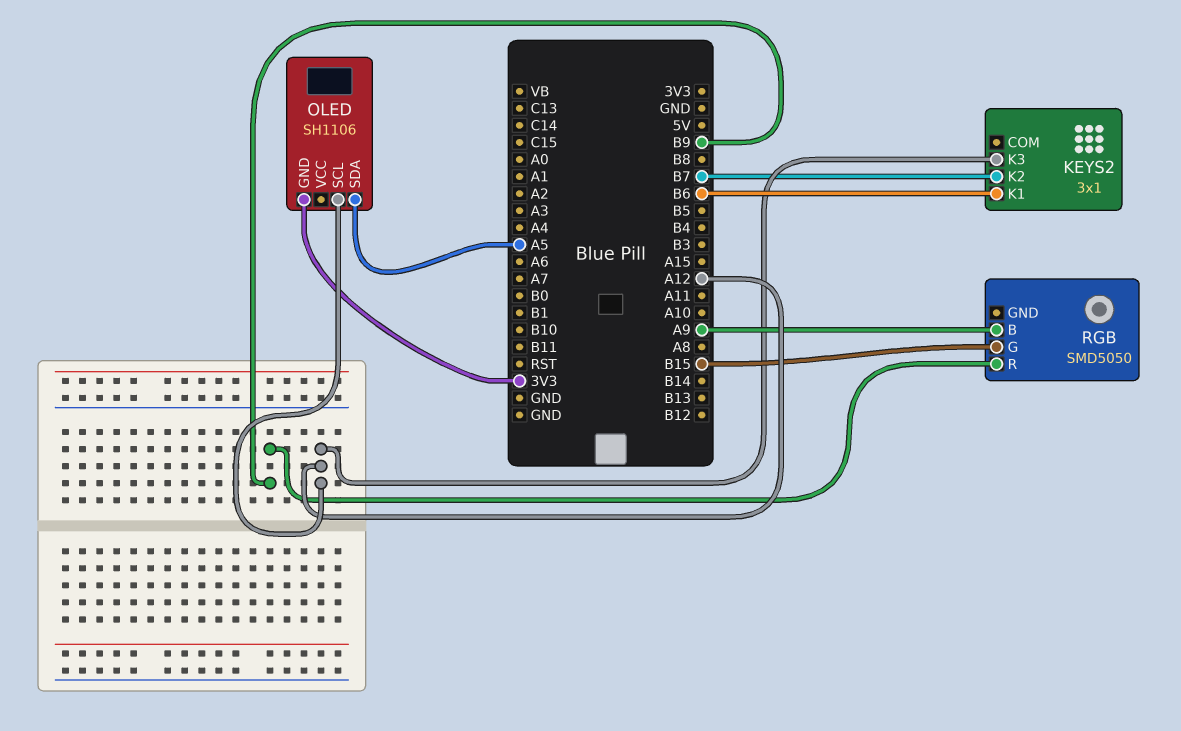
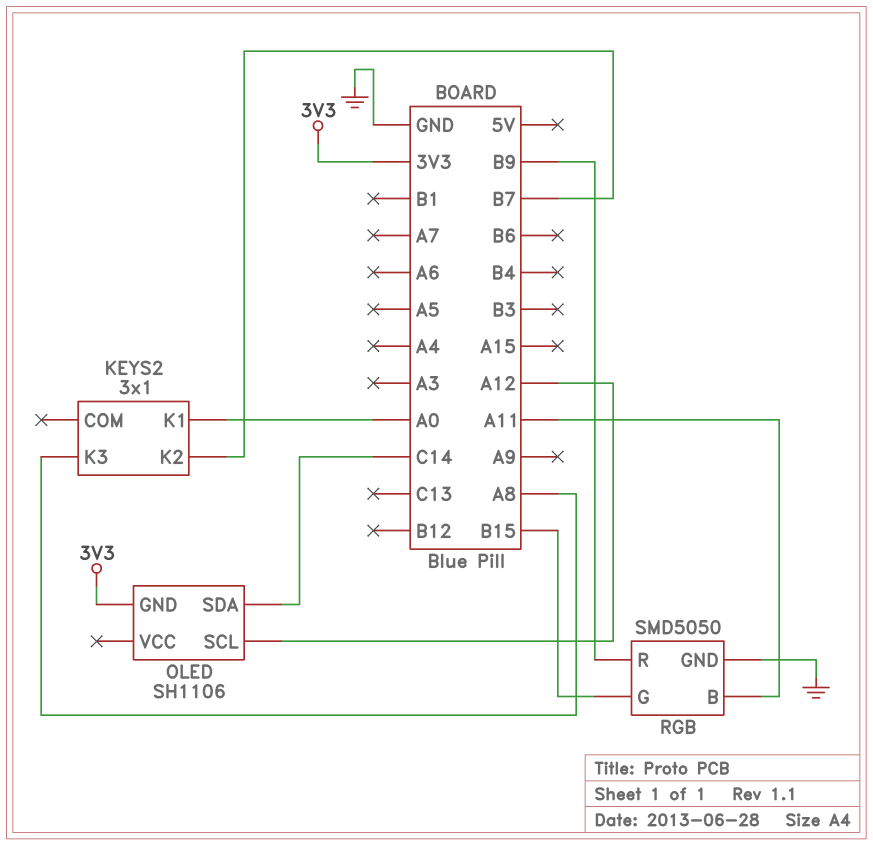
KEYS2 pin K1: B6 -> A0
KEYS2 pin K3: A12 -> A8
OLED pin SDA: A5 -> C14
RGB pin B: A9 -> A11
RGB pin GND: none -> GND

